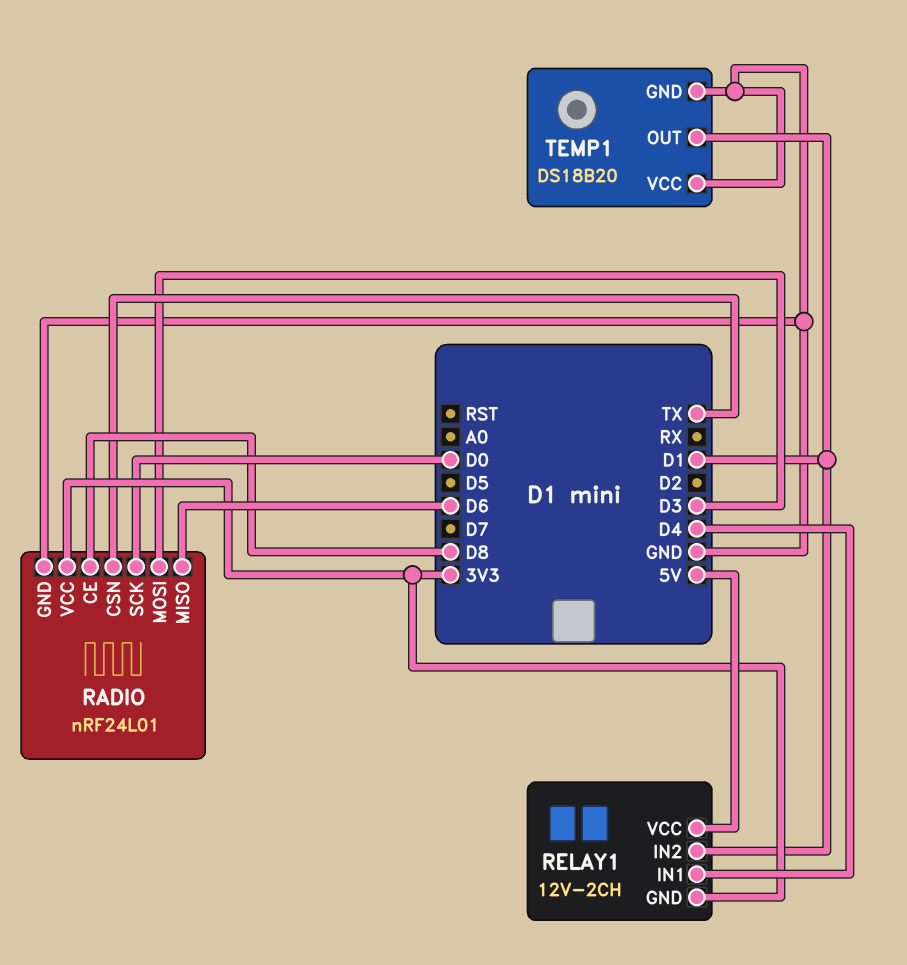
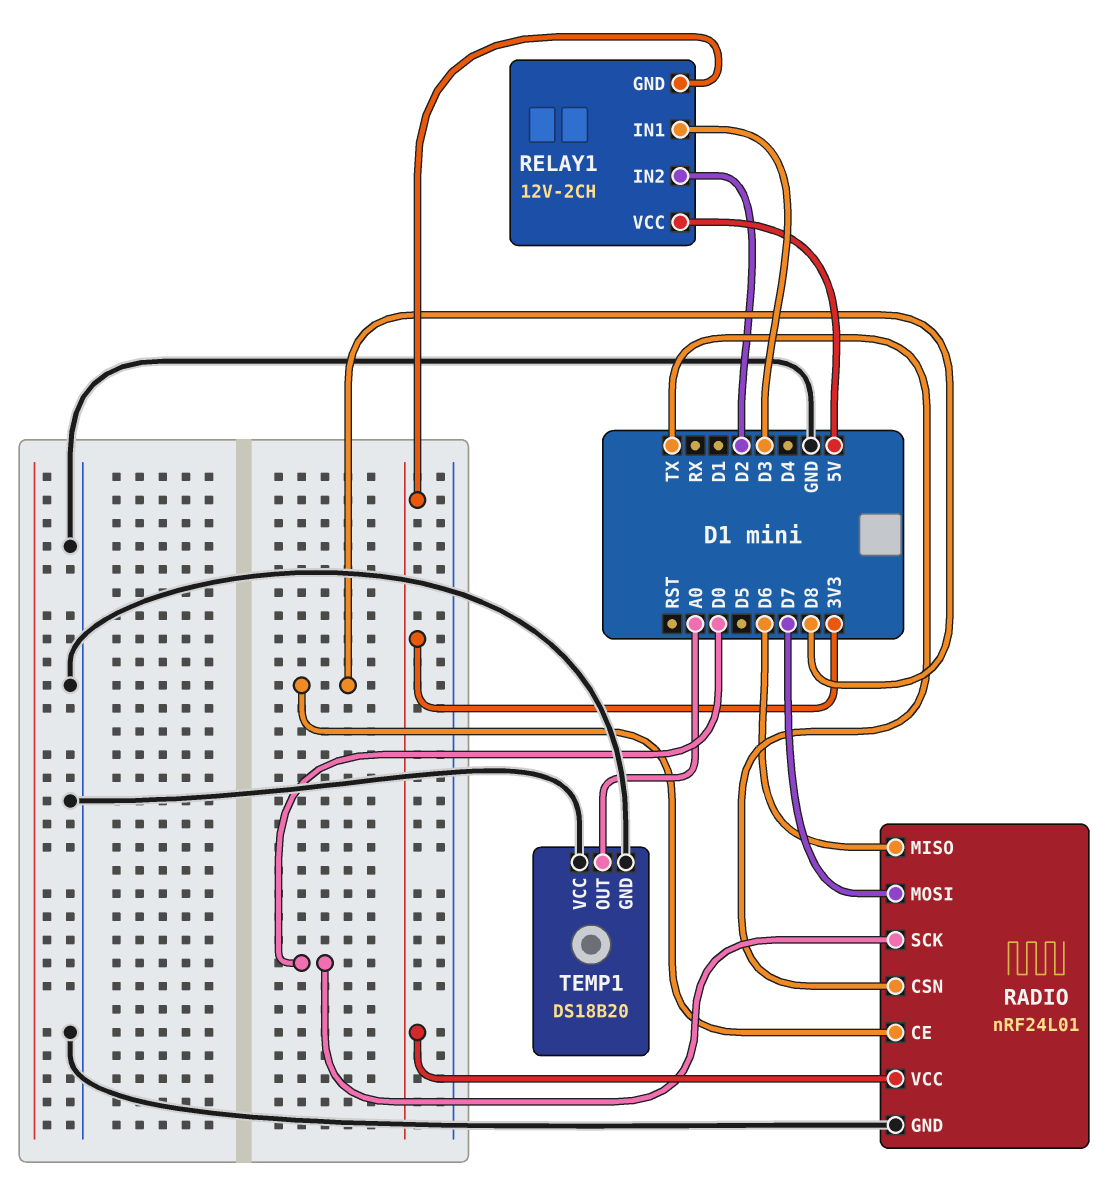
RADIO pin MOSI: D3 -> D7
RELAY1 pin IN1: D4 -> D3
RELAY1 pin IN2: D1 -> D2
TEMP1 pin OUT: D1 -> A0

